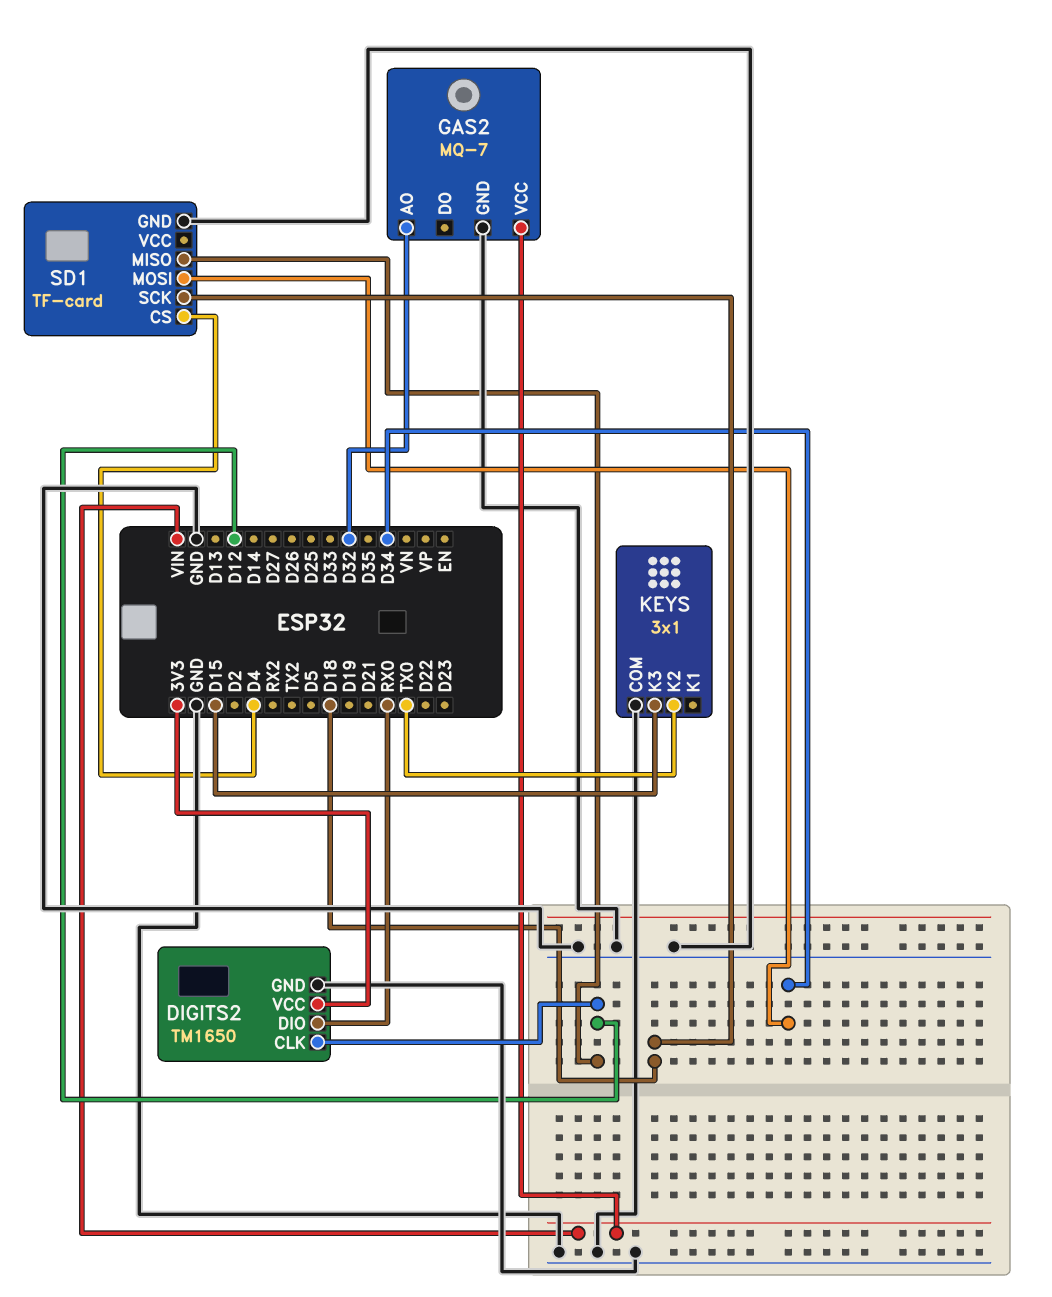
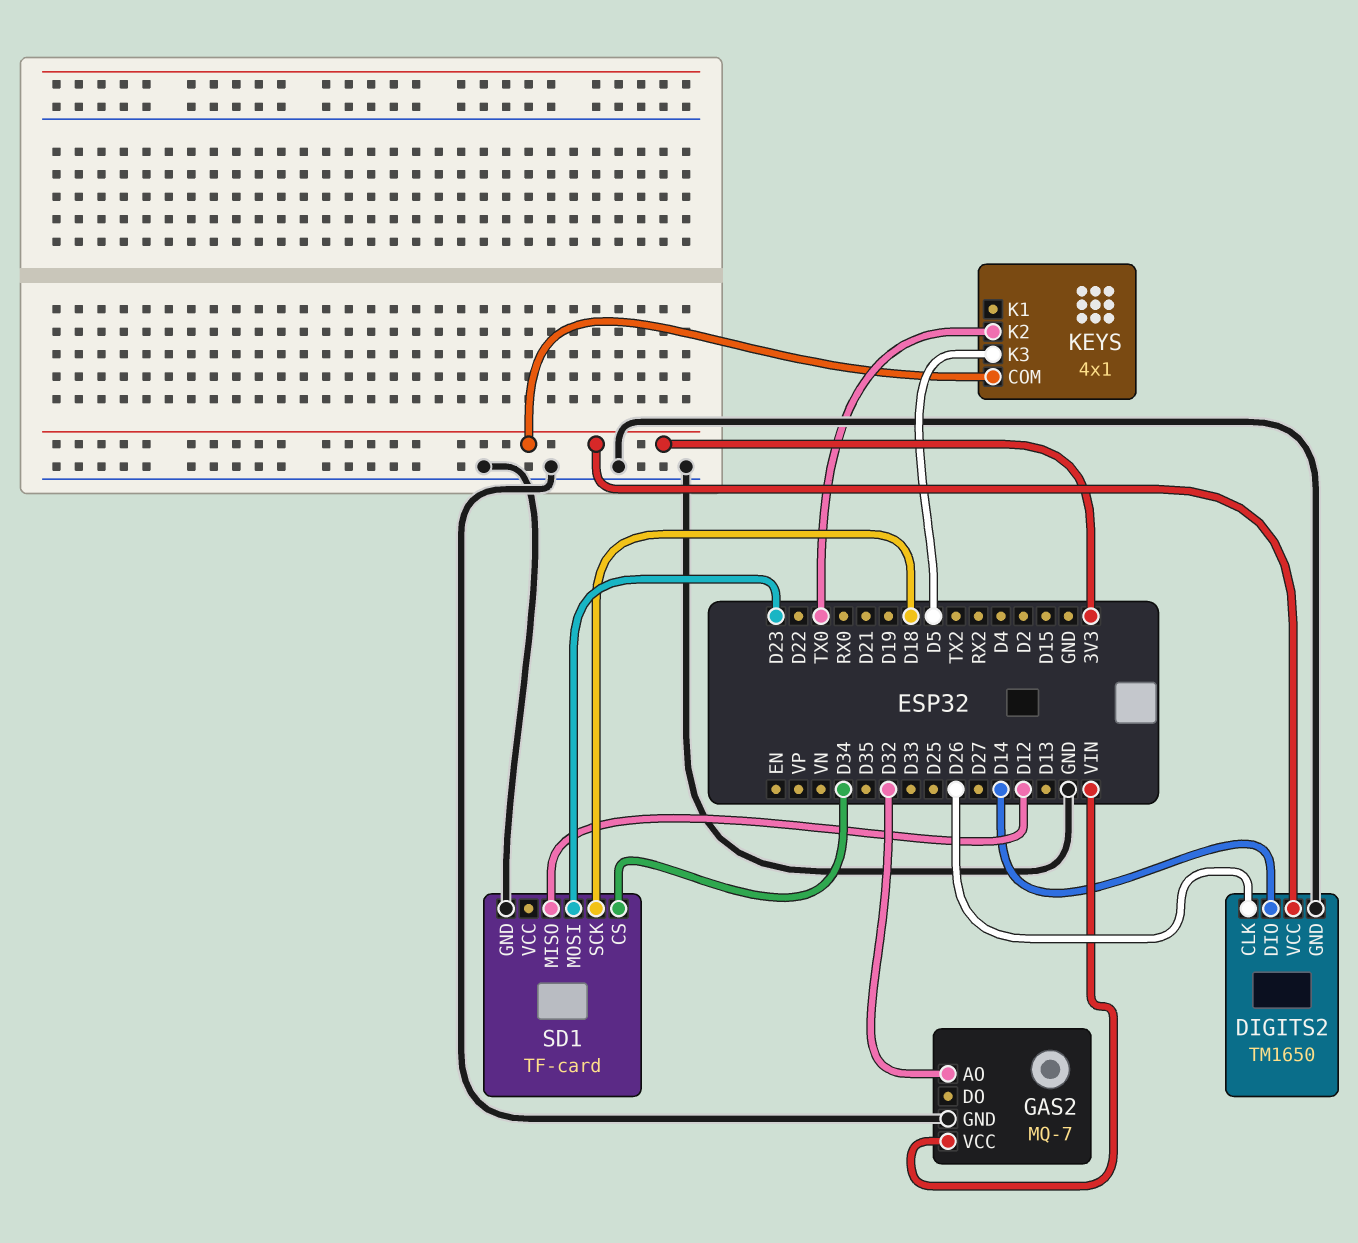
DIGITS2 pin CLK: D12 -> D26
DIGITS2 pin DIO: RX0 -> D14
KEYS: 3x1 -> 4x1
KEYS pin COM: GND -> 3V3
KEYS pin K3: D15 -> D5
SD1 pin CS: D4 -> D34
SD1 pin MOSI: D34 -> D23

